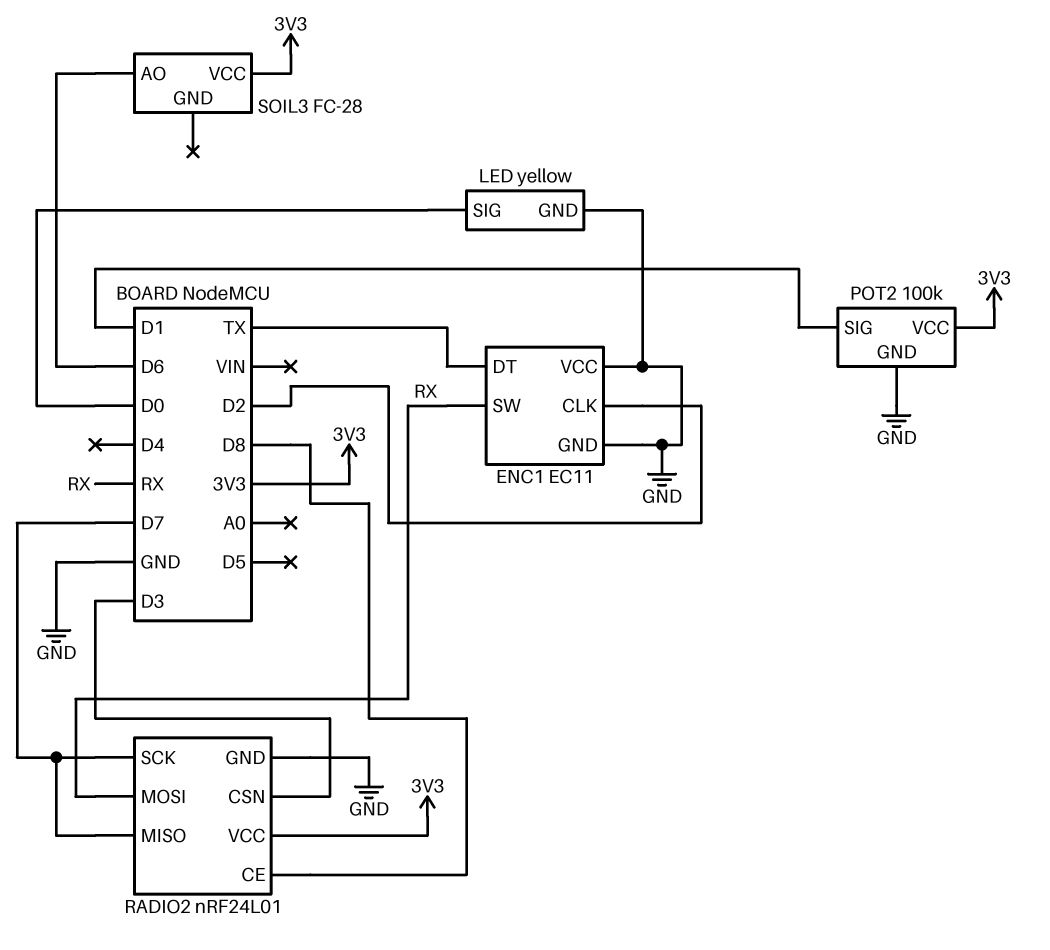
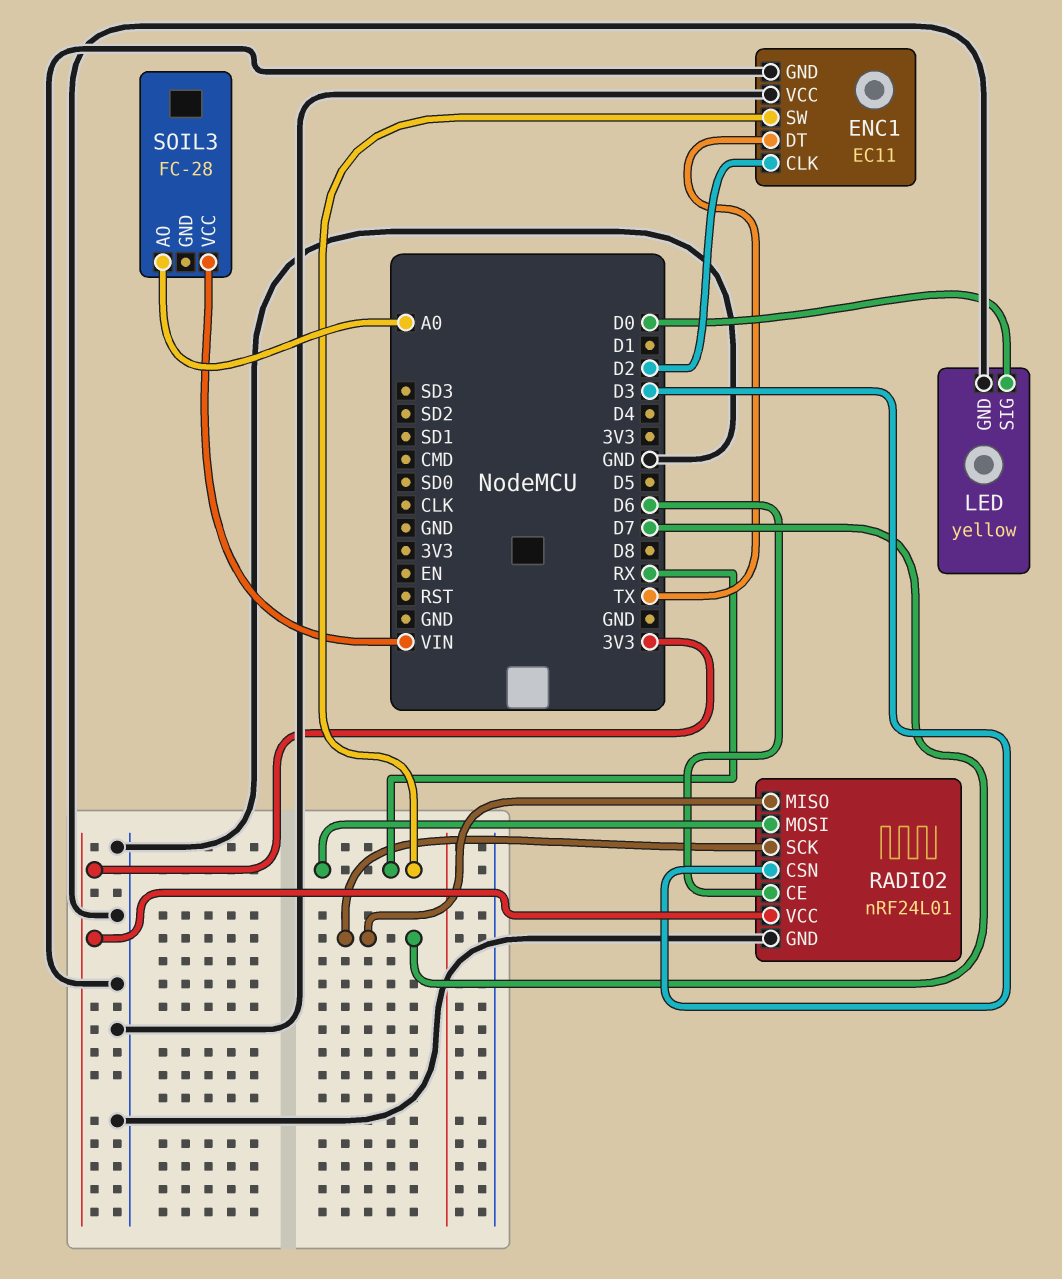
POT2: 100k -> none
POT2 pin GND: GND -> none
POT2 pin SIG: D1 -> none
POT2 pin VCC: 3V3 -> none
RADIO2 pin CE: D8 -> D6
SOIL3 pin AO: D6 -> A0
SOIL3 pin VCC: 3V3 -> VIN

